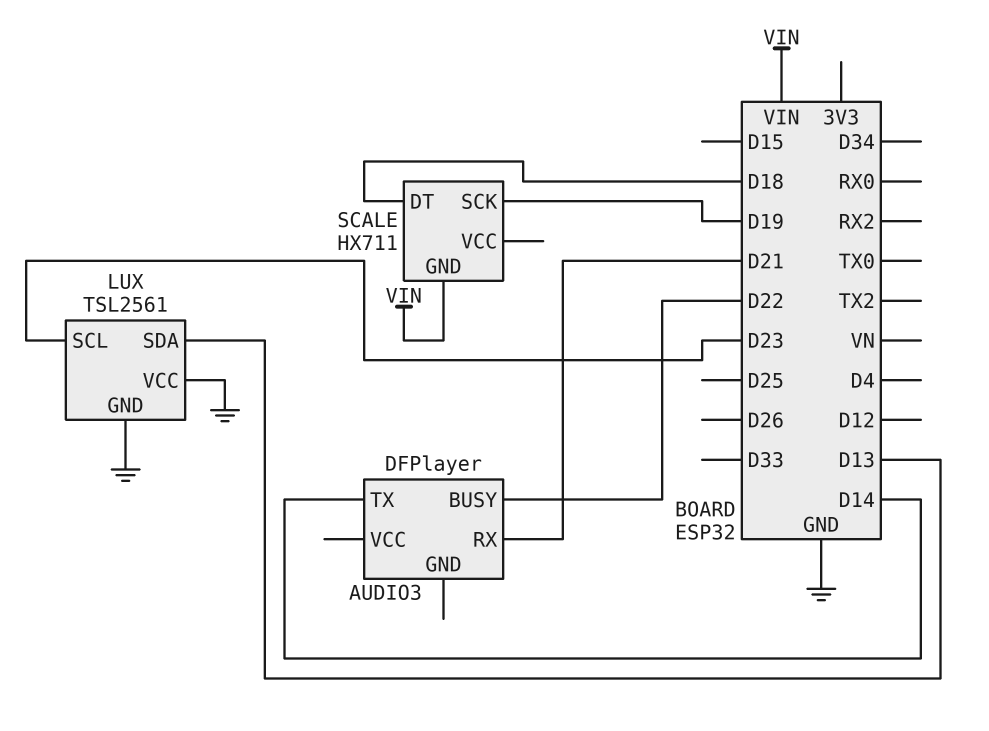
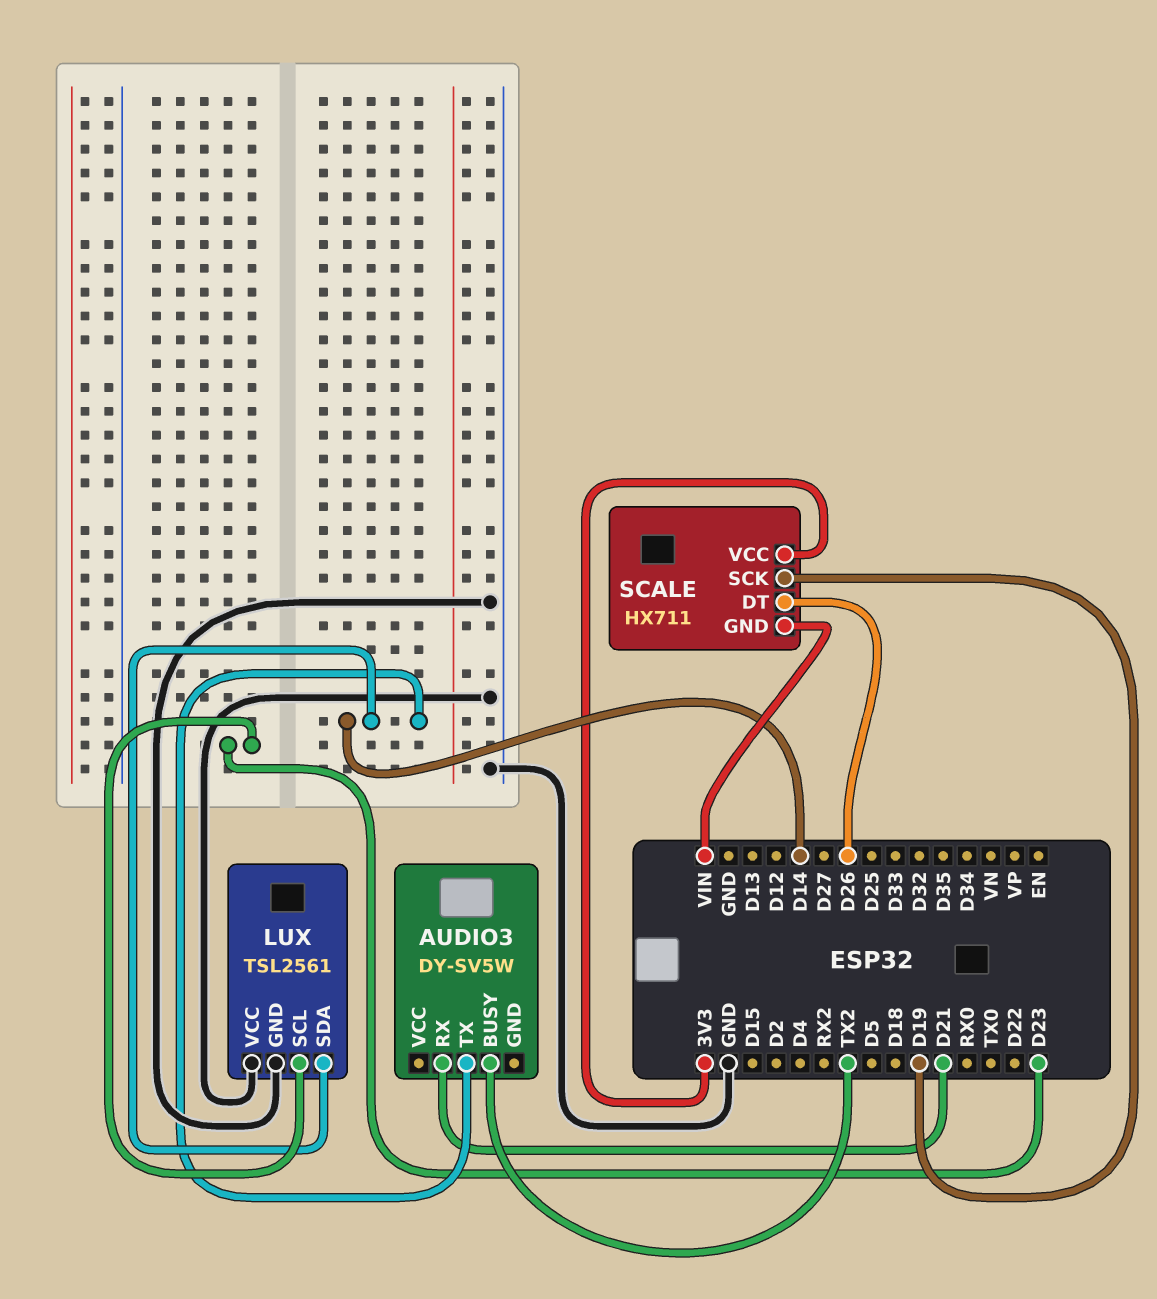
AUDIO3: DFPlayer -> DY-SV5W
AUDIO3 pin BUSY: D22 -> TX2
LUX pin SDA: D13 -> D14
SCALE pin DT: D18 -> D26
SCALE pin VCC: none -> 3V3

